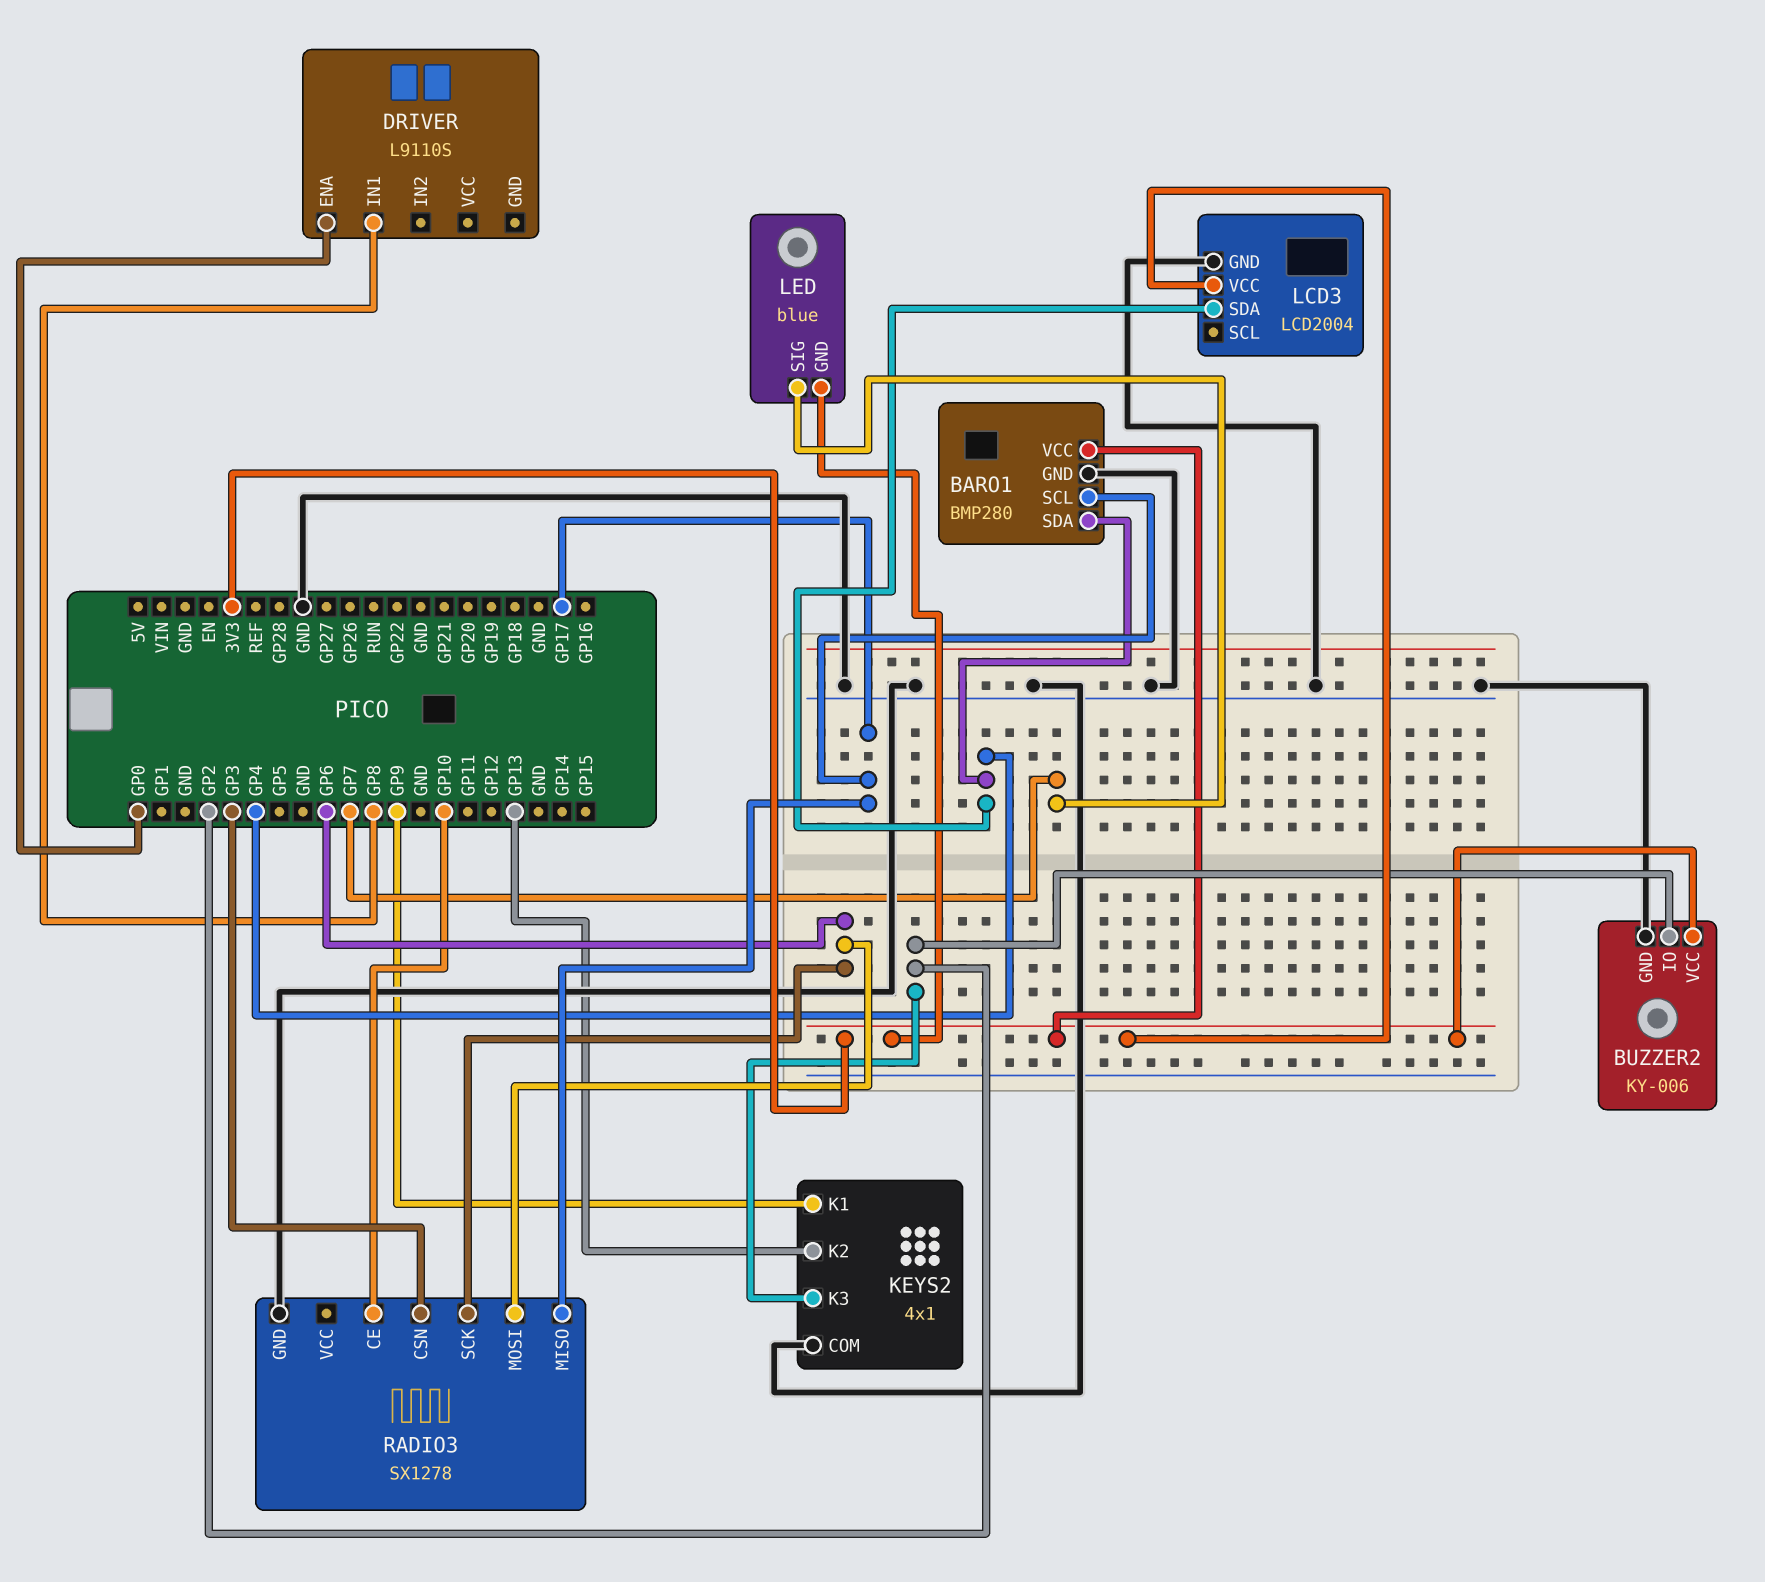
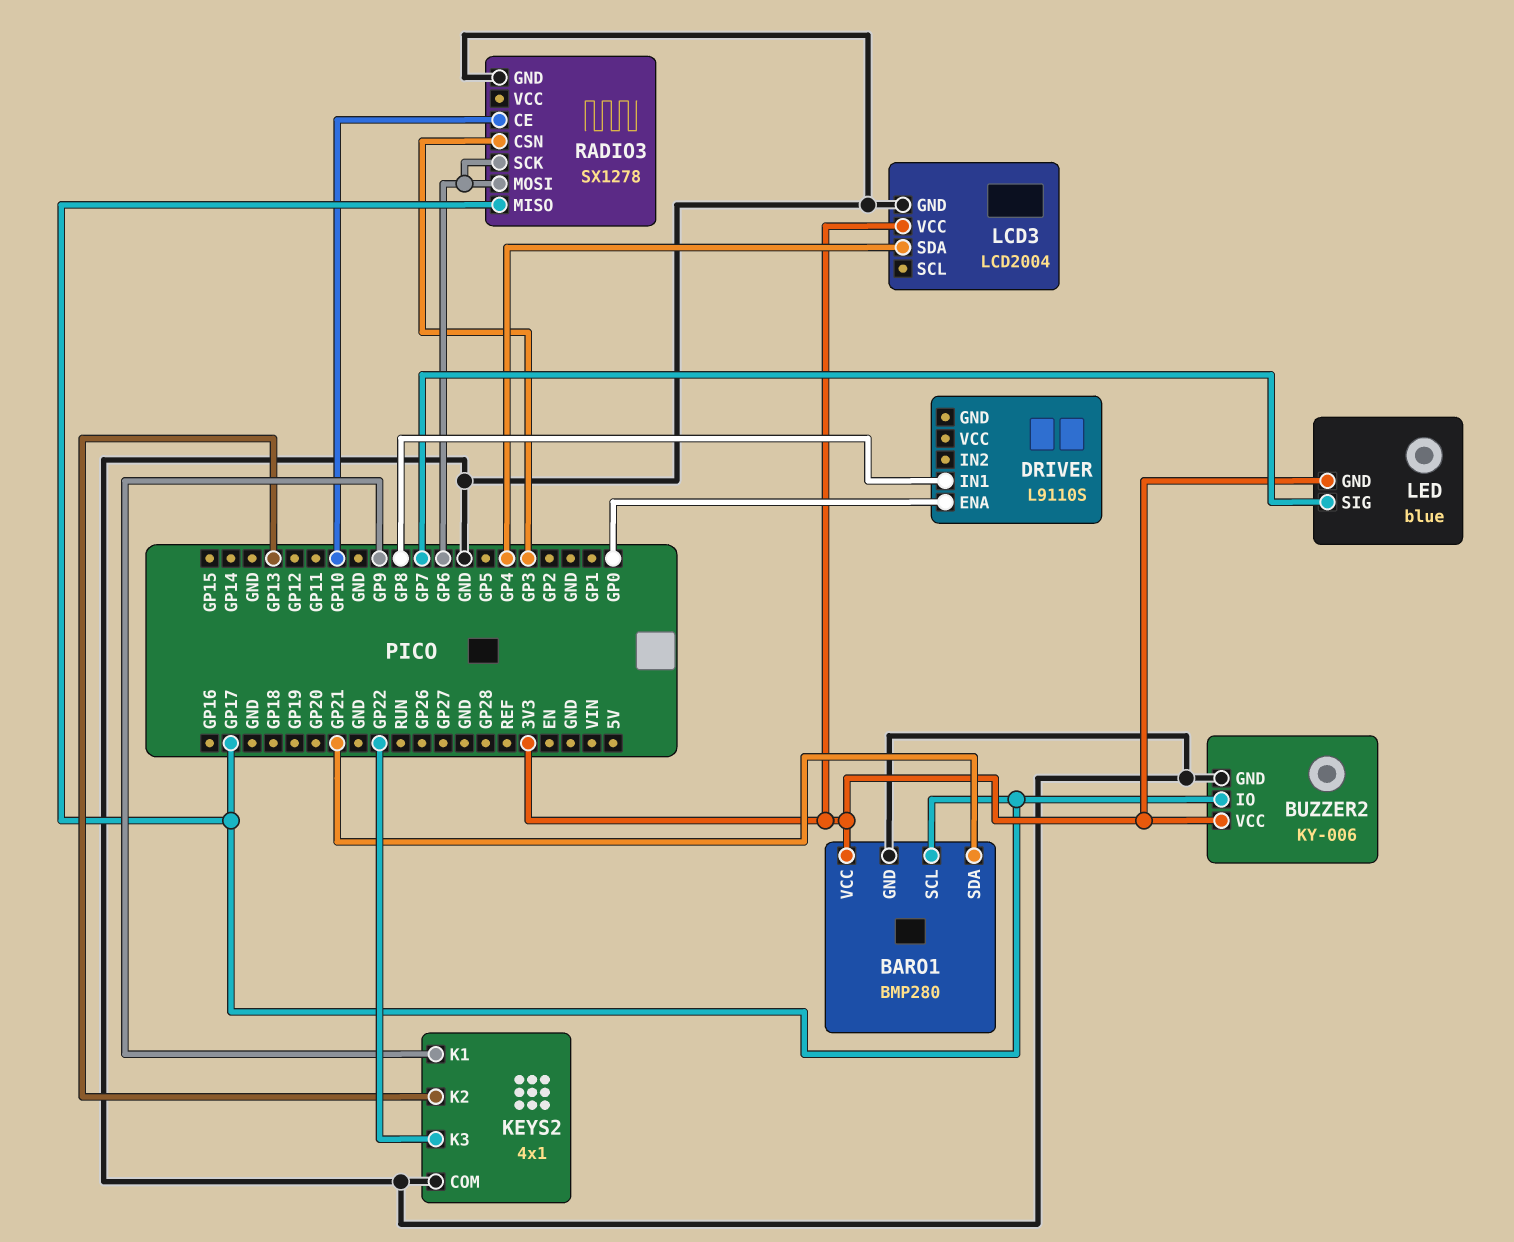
BARO1 pin SDA: GP4 -> GP21
BUZZER2 pin IO: GP2 -> GP17
KEYS2 pin K3: GP2 -> GP22

